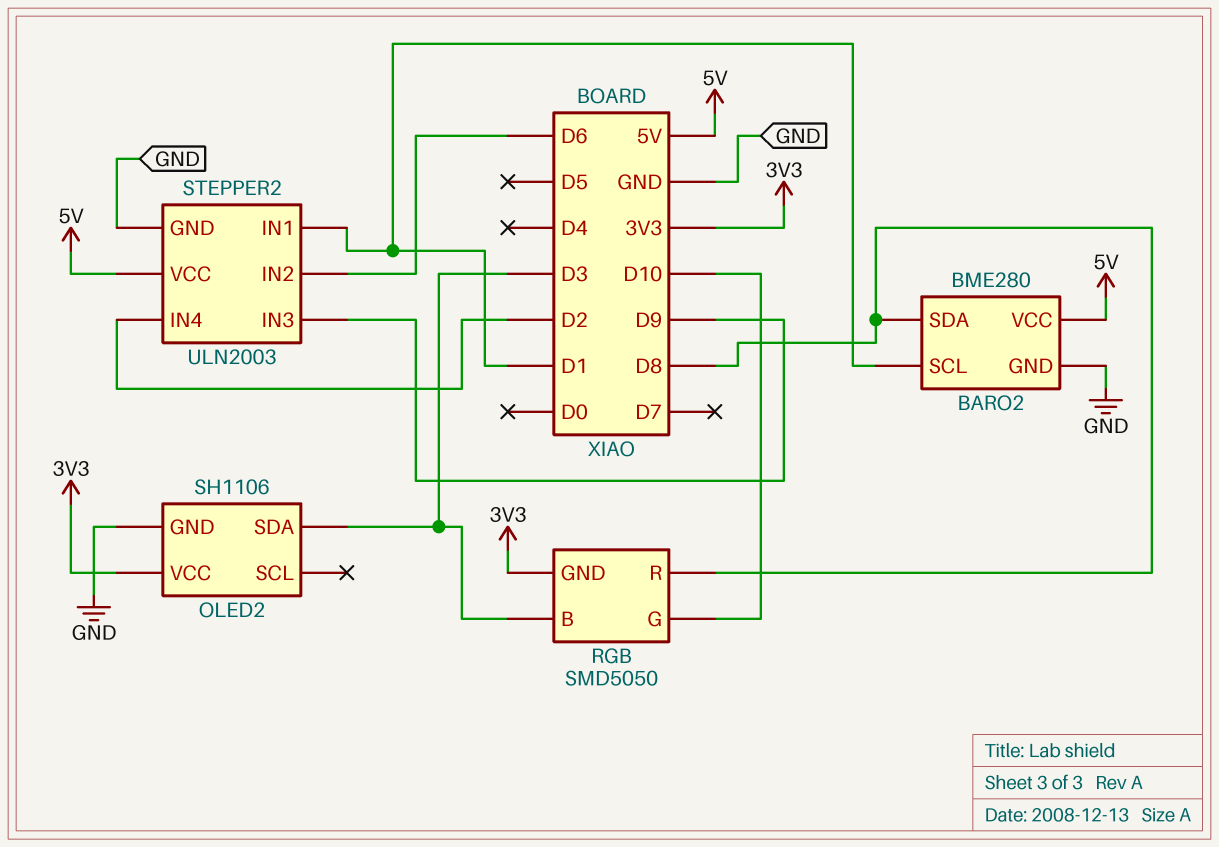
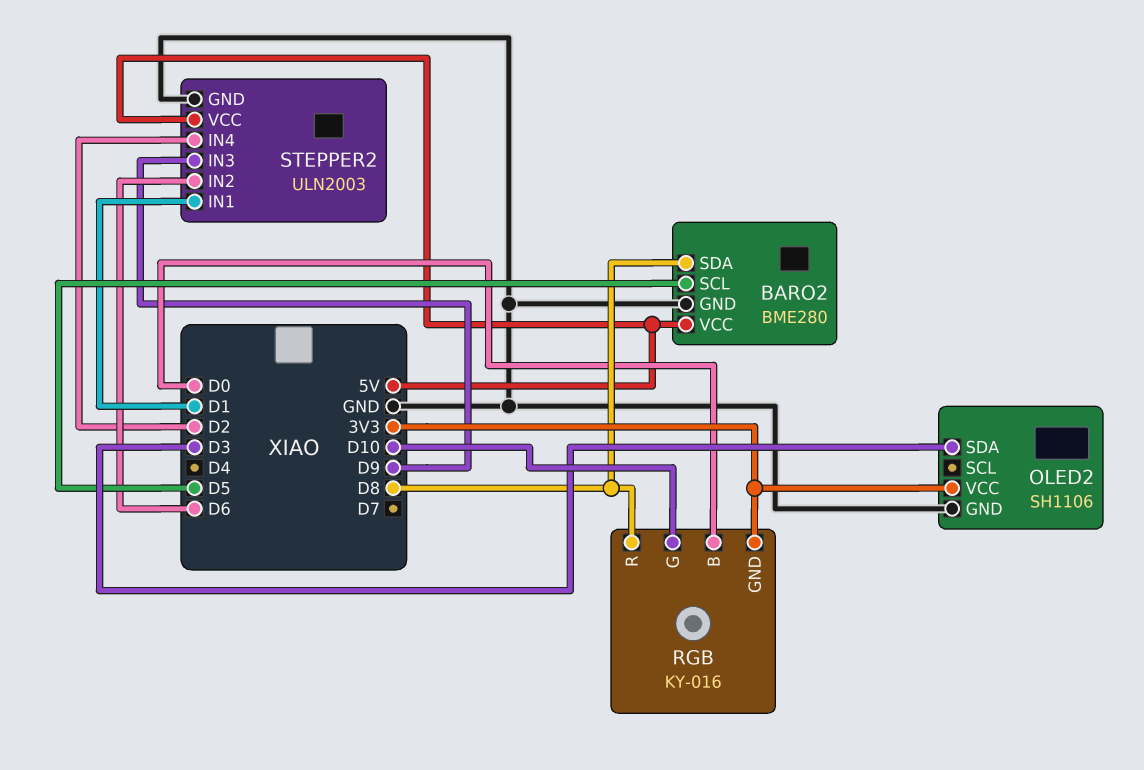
BARO2 pin SCL: D1 -> D5
RGB: SMD5050 -> KY-016
RGB pin B: D3 -> D0

